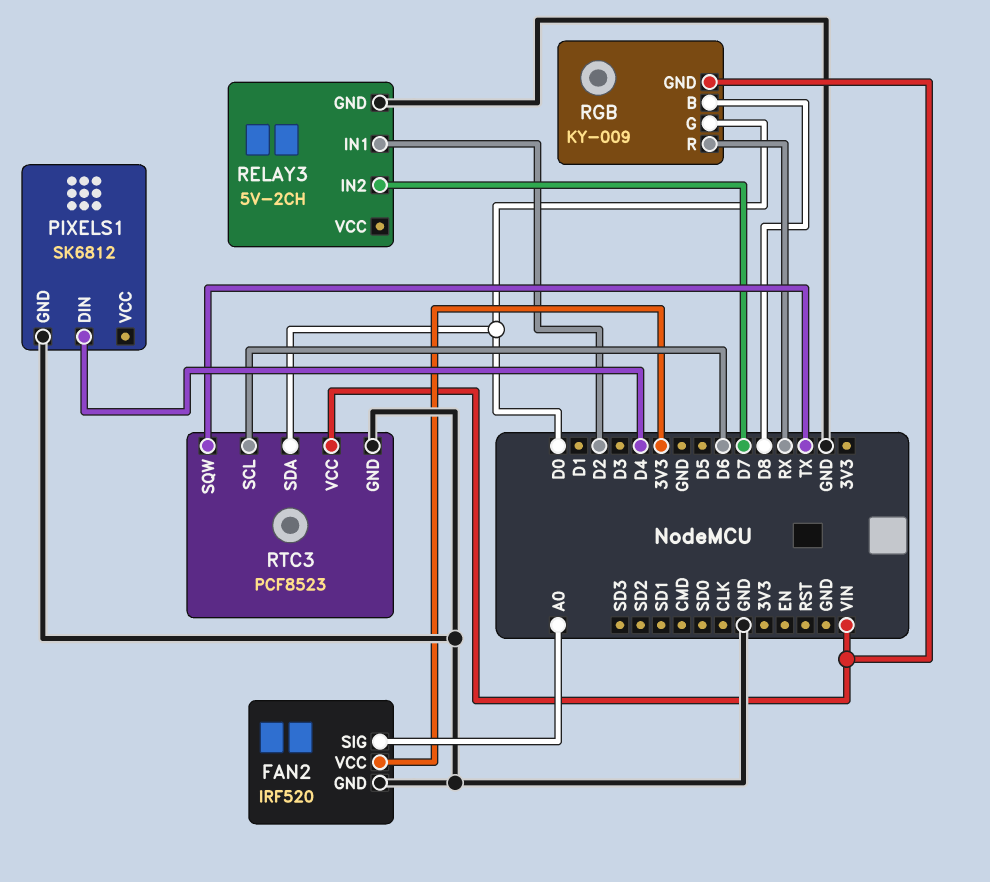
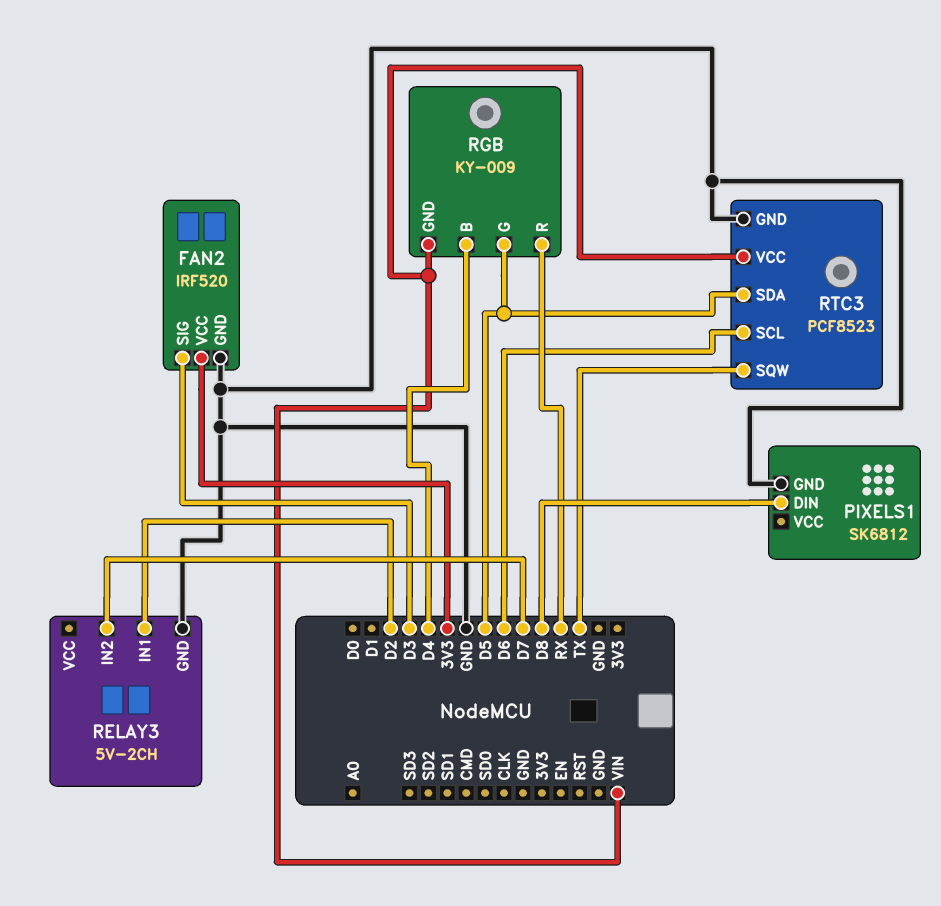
FAN2 pin SIG: A0 -> D3
PIXELS1 pin DIN: D4 -> D8
RGB pin B: D8 -> D4
RGB pin G: D0 -> D5
RTC3 pin SDA: D0 -> D5

